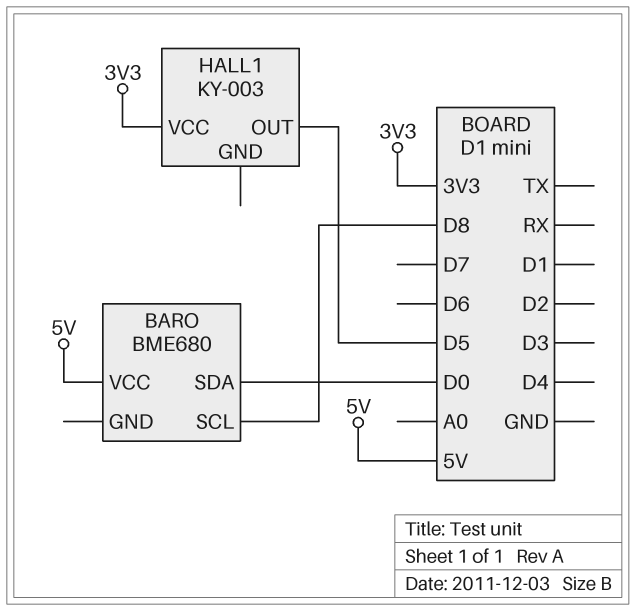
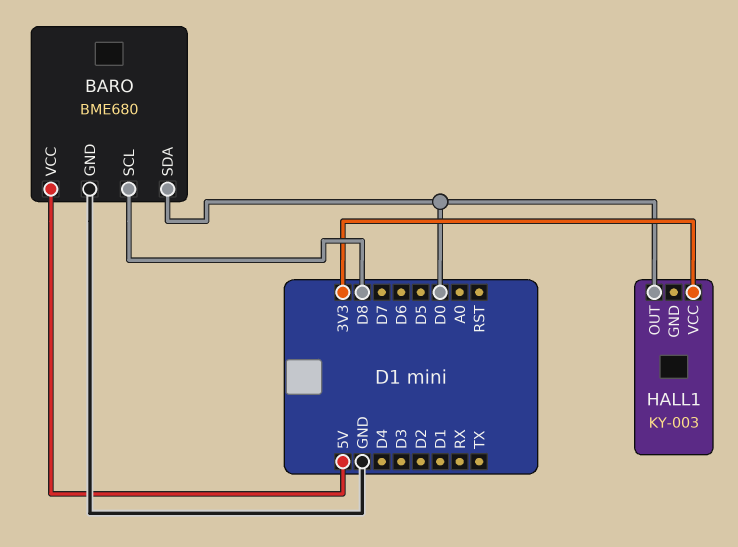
BARO pin GND: none -> GND
HALL1 pin OUT: D5 -> D0

